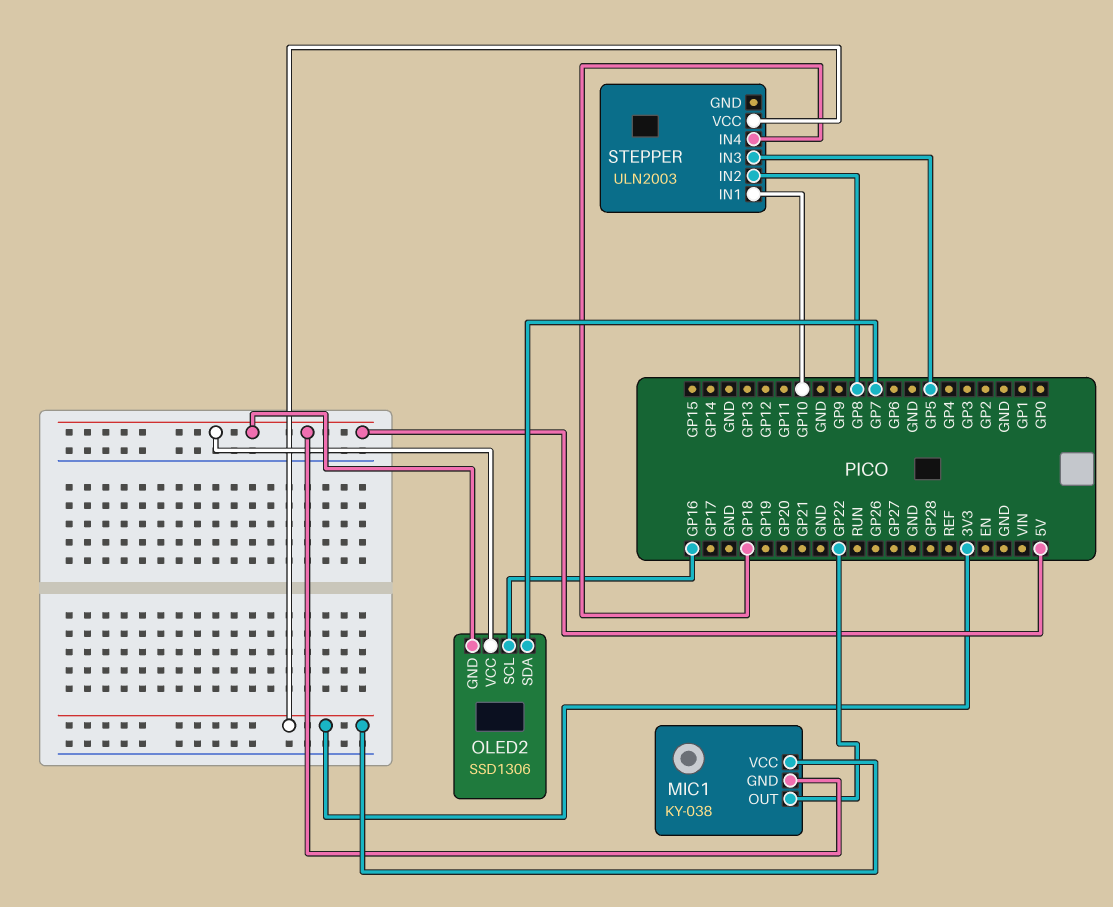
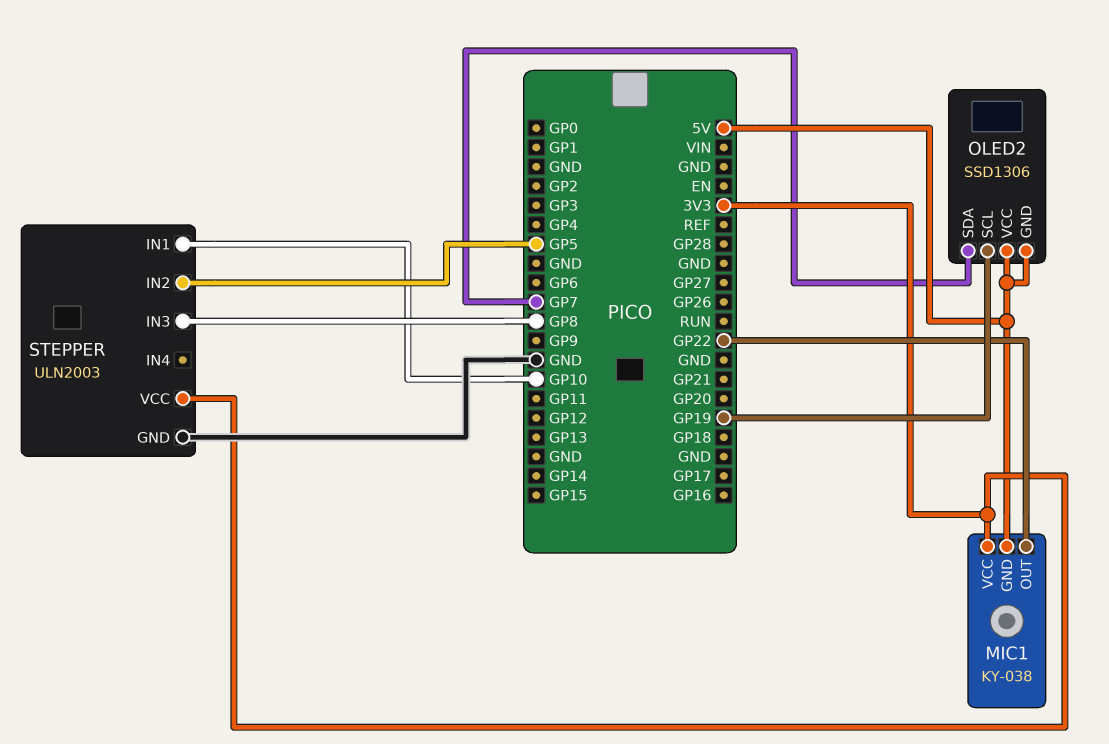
OLED2 pin SCL: GP16 -> GP19
STEPPER pin GND: none -> GND
STEPPER pin IN2: GP8 -> GP5
STEPPER pin IN3: GP5 -> GP8
STEPPER pin IN4: GP18 -> none

